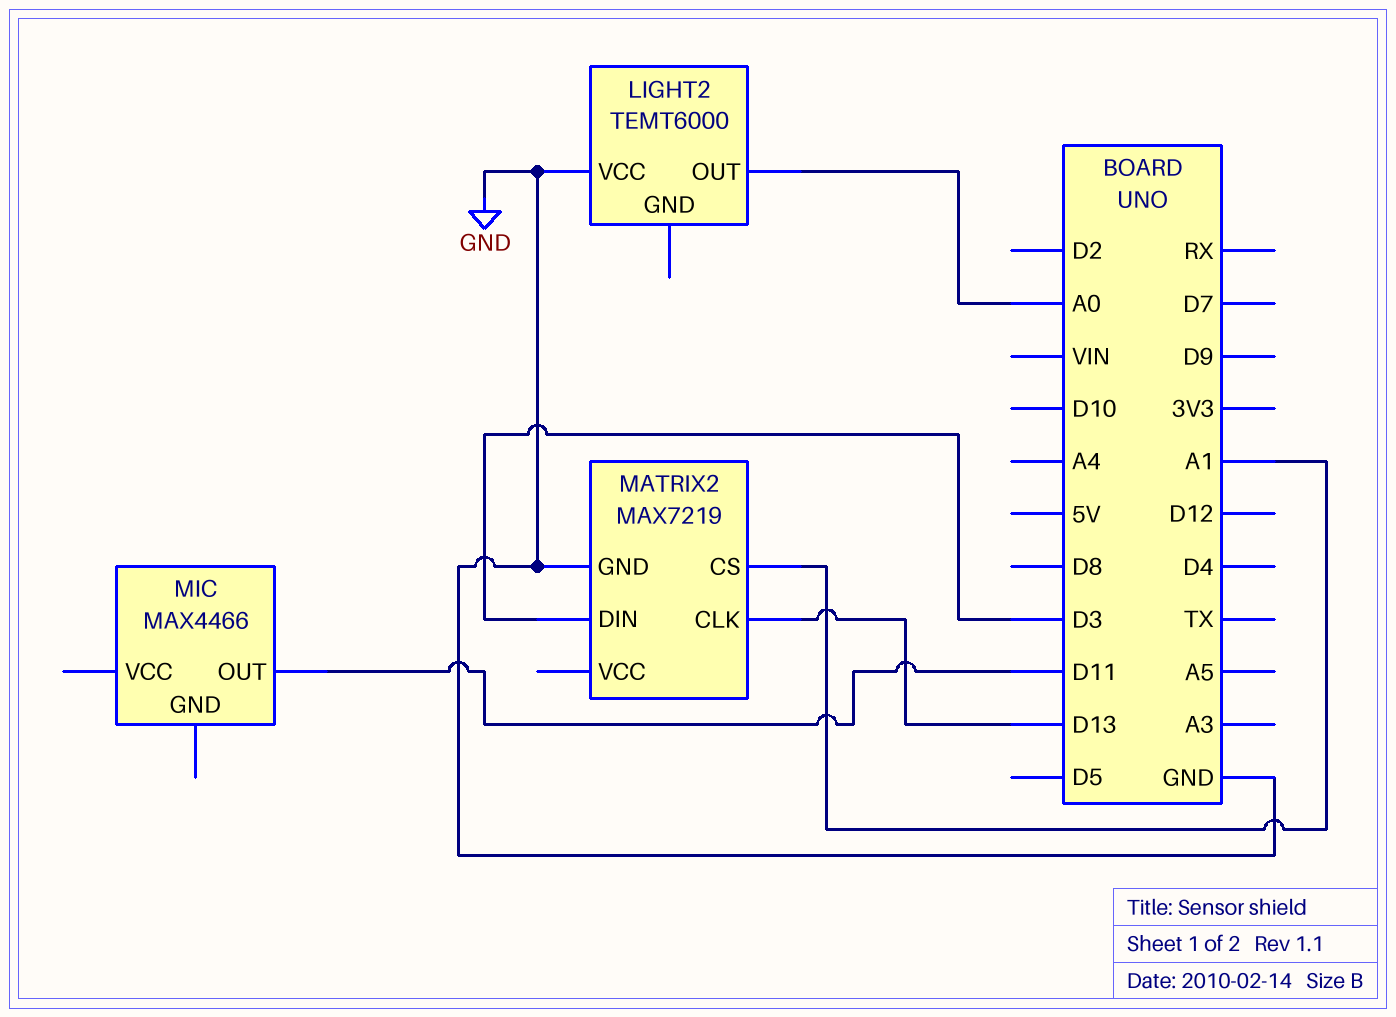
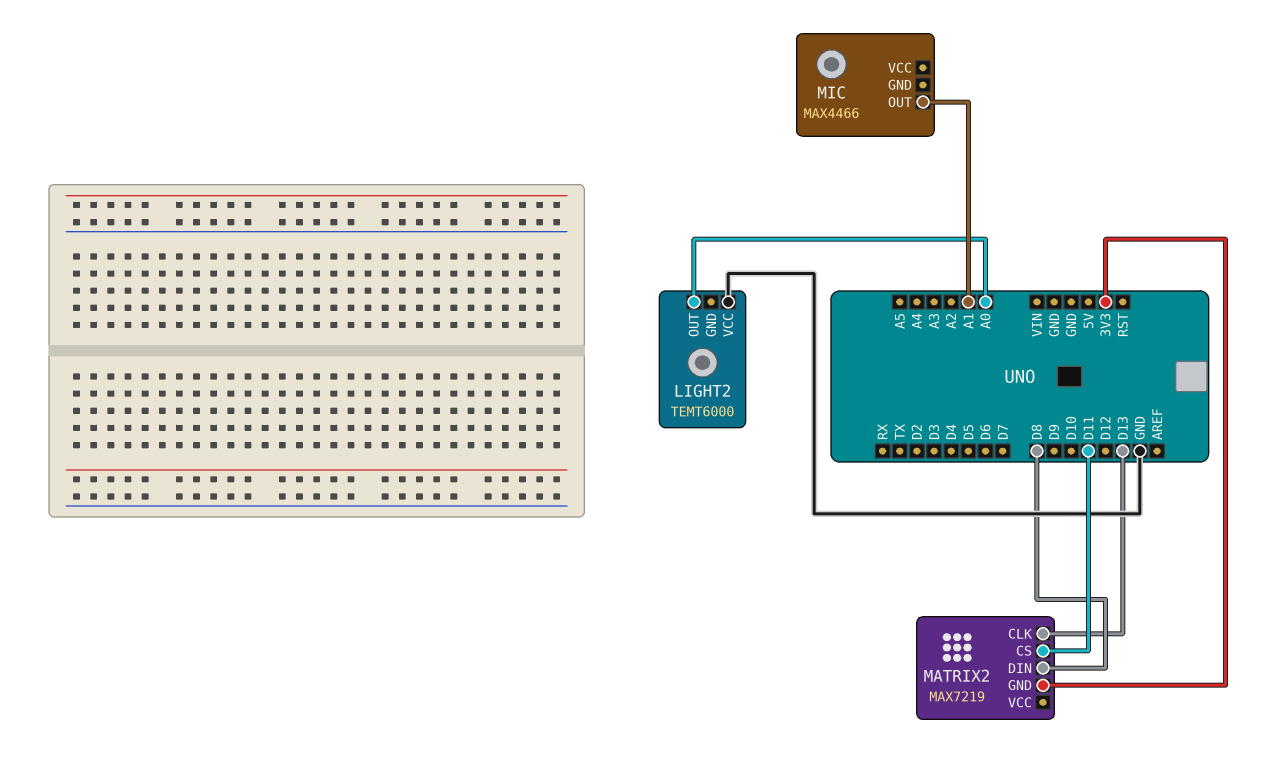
MATRIX2 pin CS: A1 -> D11
MATRIX2 pin DIN: D3 -> D8
MATRIX2 pin GND: GND -> 3V3
MIC pin OUT: D11 -> A1

